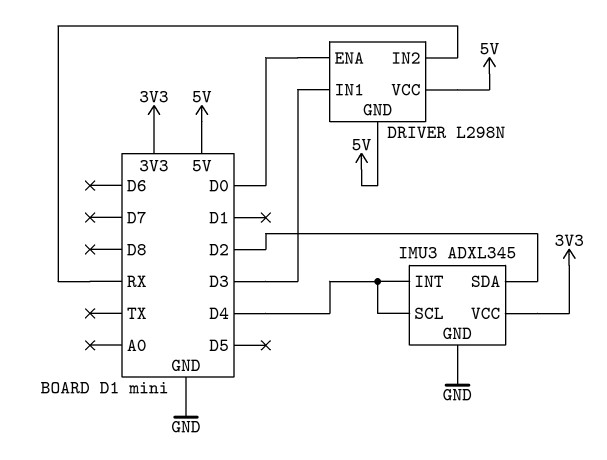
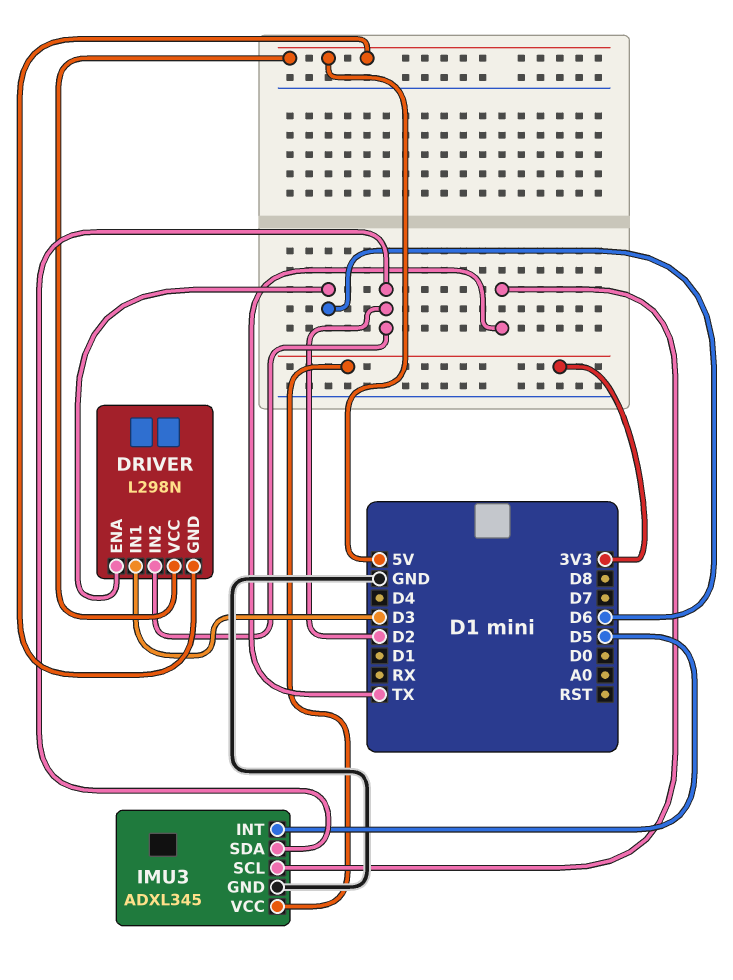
DRIVER pin ENA: D0 -> D6
DRIVER pin IN2: RX -> D2
IMU3 pin INT: D4 -> D5
IMU3 pin SCL: D4 -> TX

